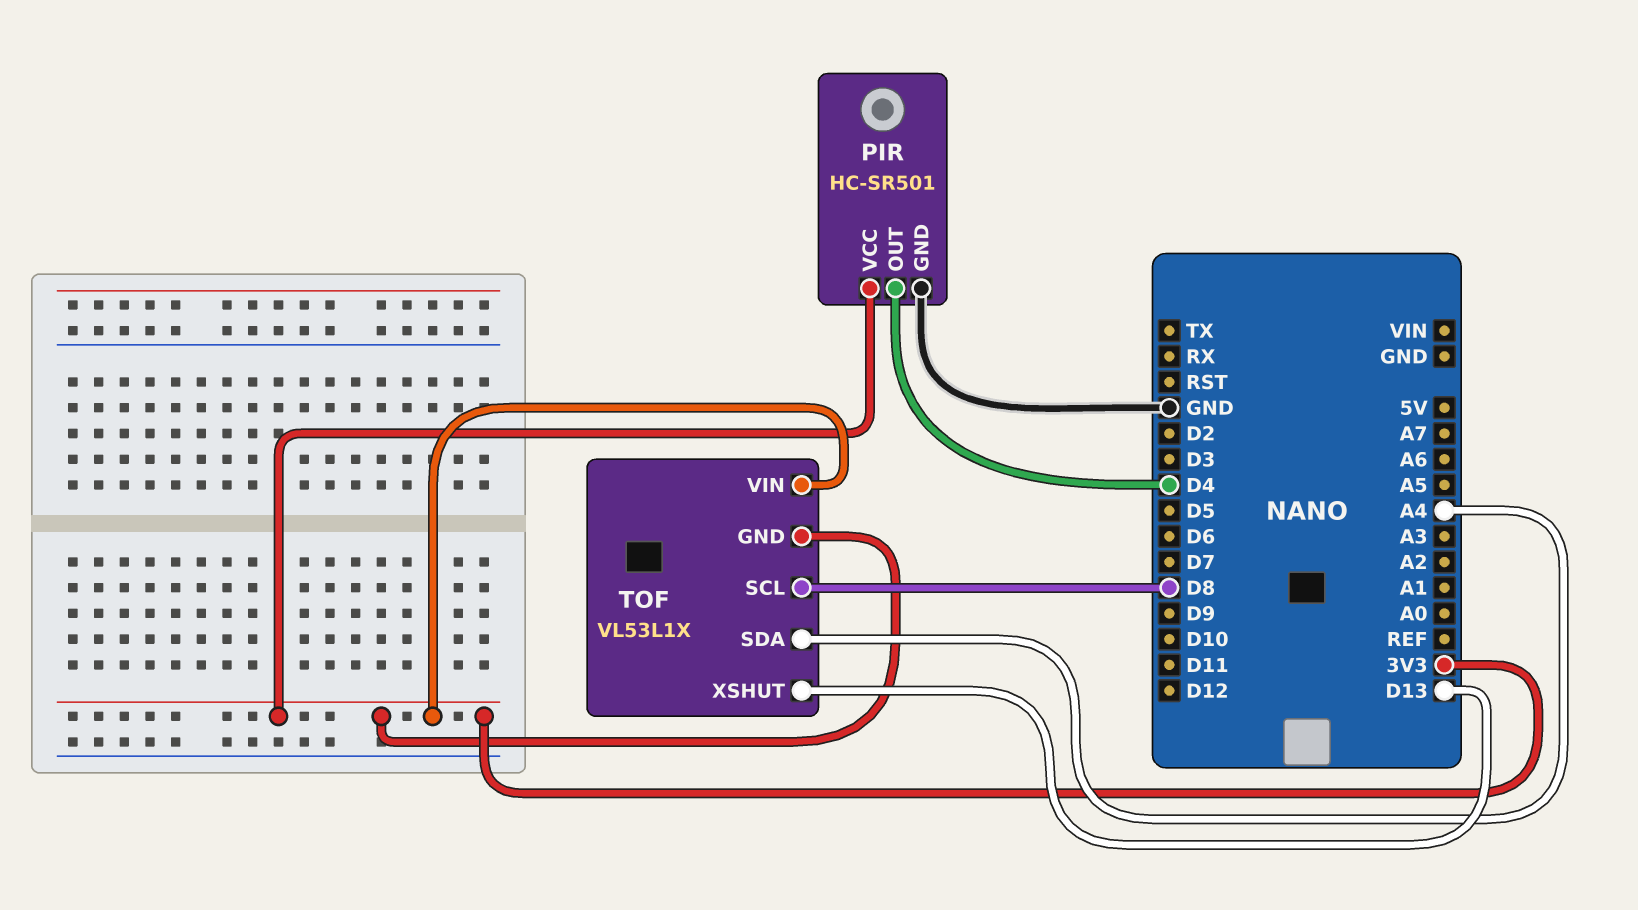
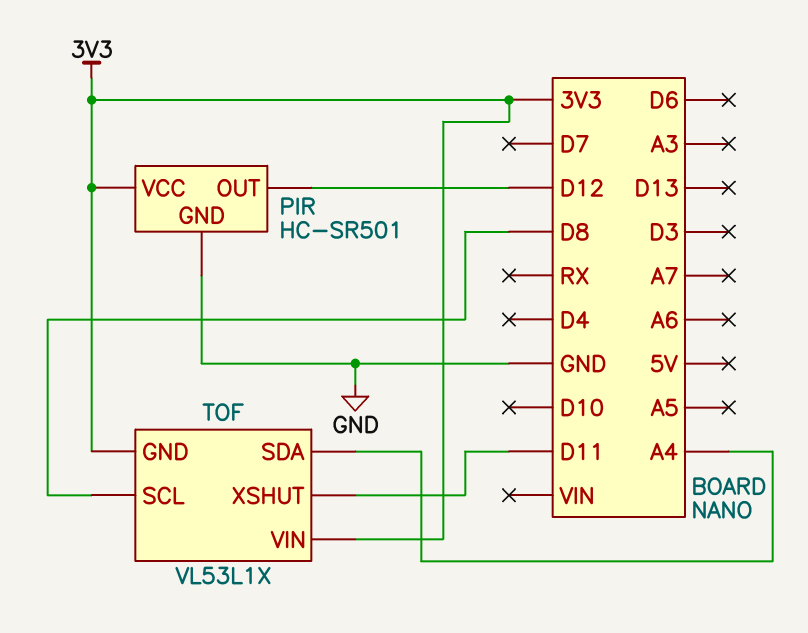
PIR pin OUT: D4 -> D12
TOF pin XSHUT: D13 -> D11

